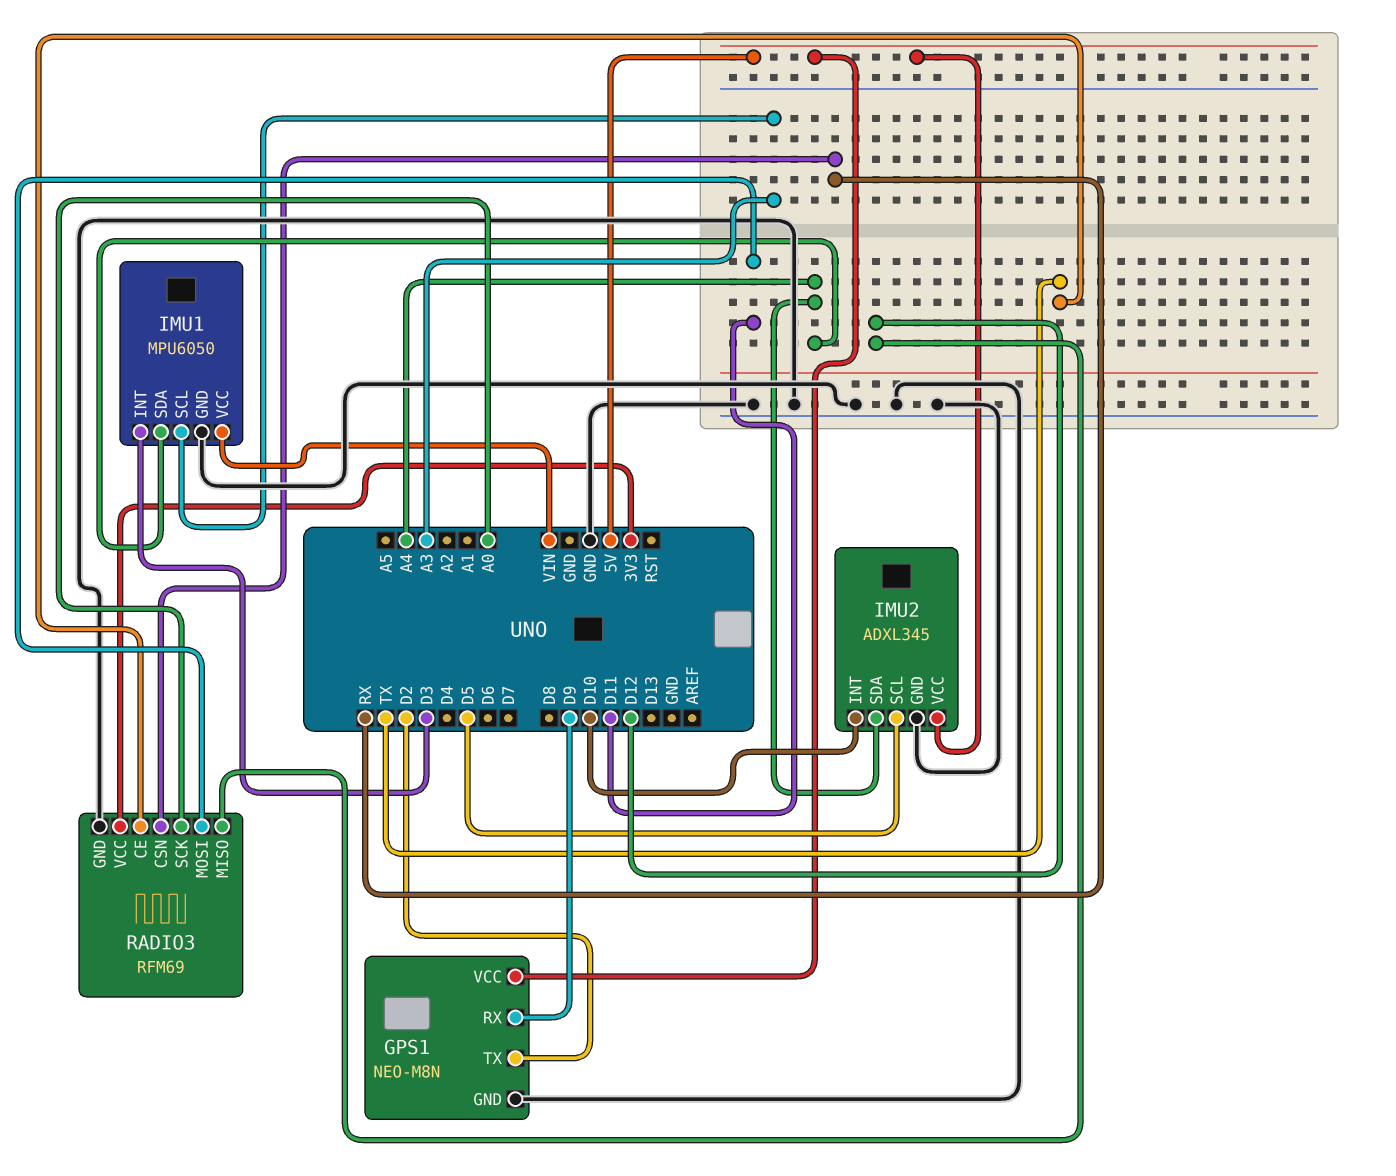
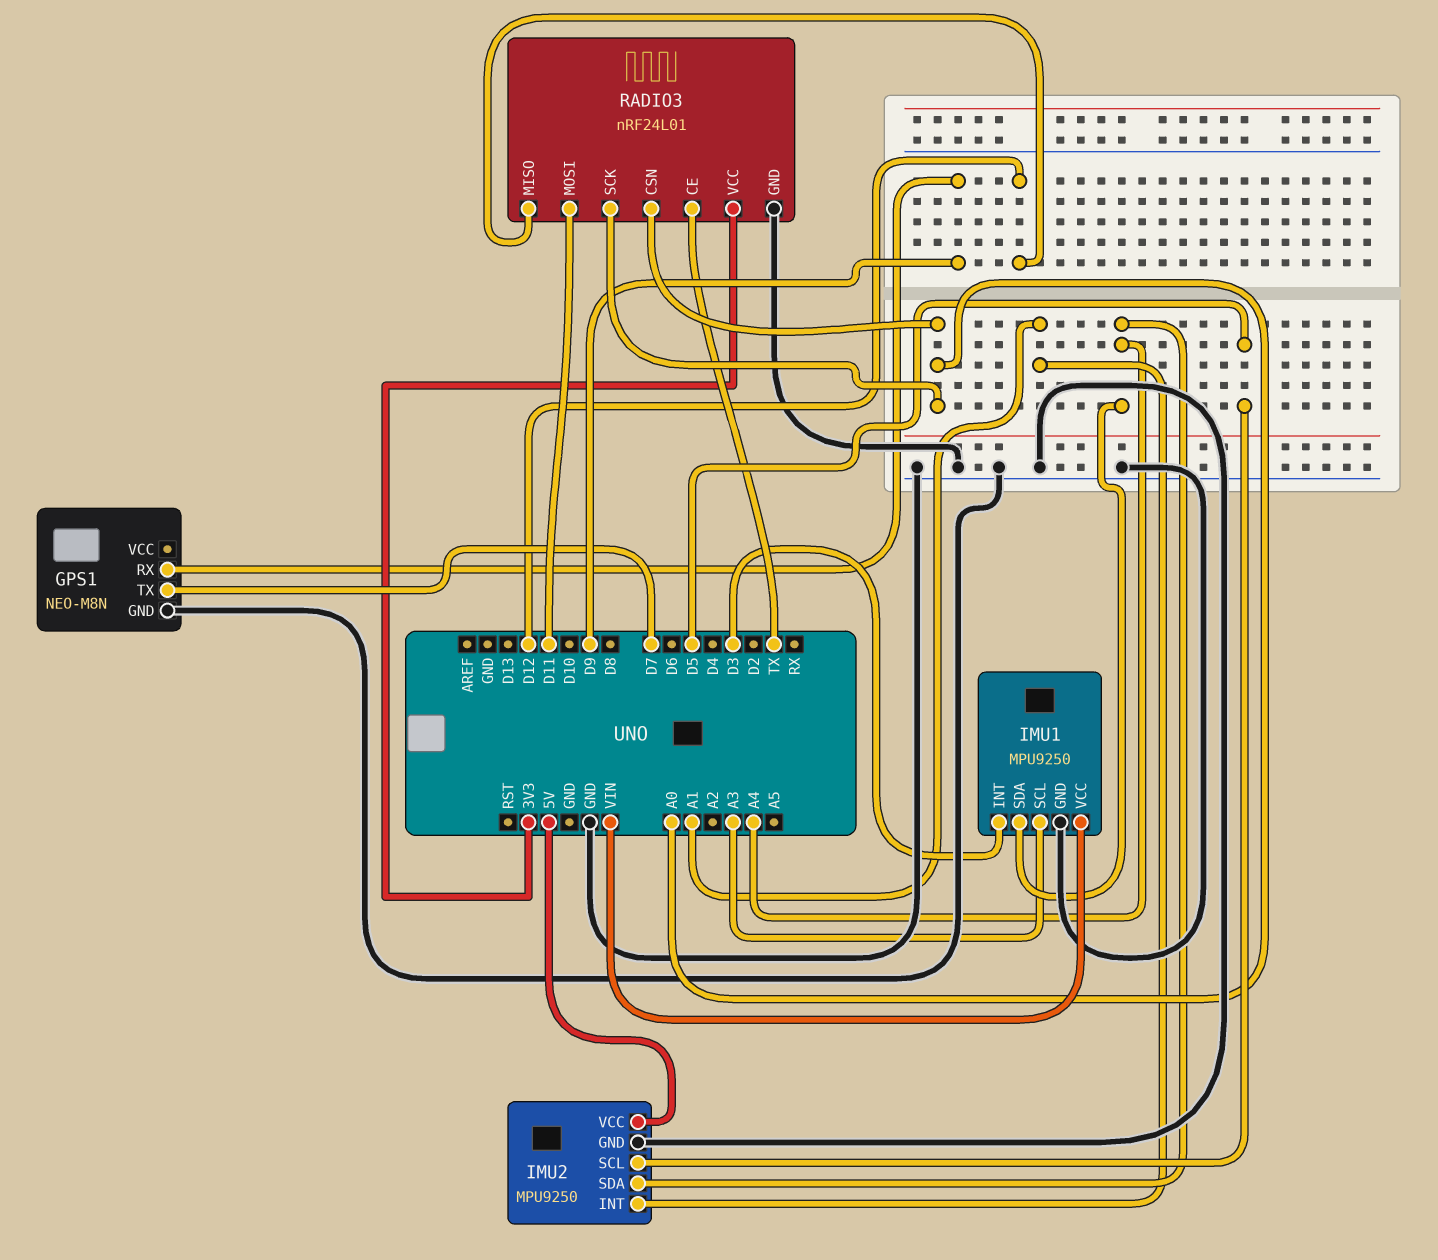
GPS1 pin TX: D2 -> D7
GPS1 pin VCC: 5V -> none
IMU1: MPU6050 -> MPU9250
IMU2: ADXL345 -> MPU9250
IMU2 pin INT: D10 -> A1
RADIO3: RFM69 -> nRF24L01
RADIO3 pin CSN: RX -> A0

